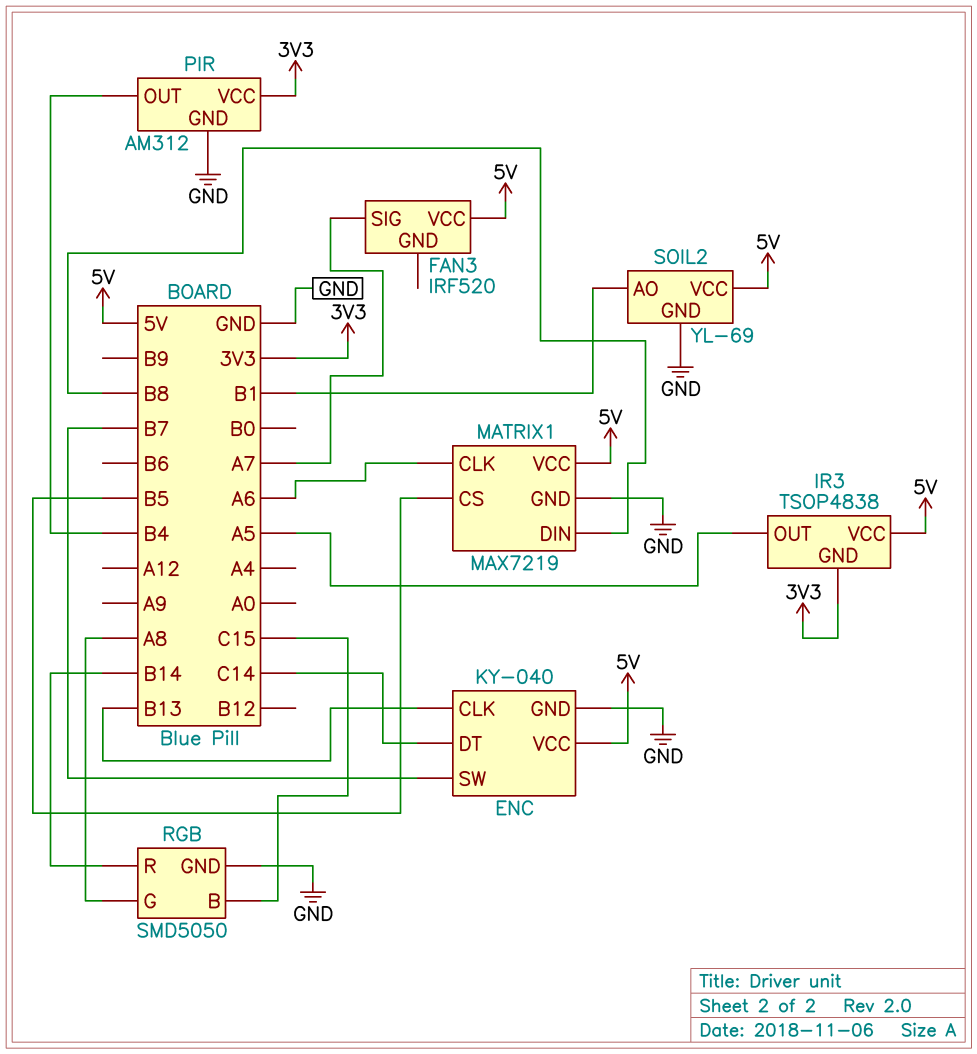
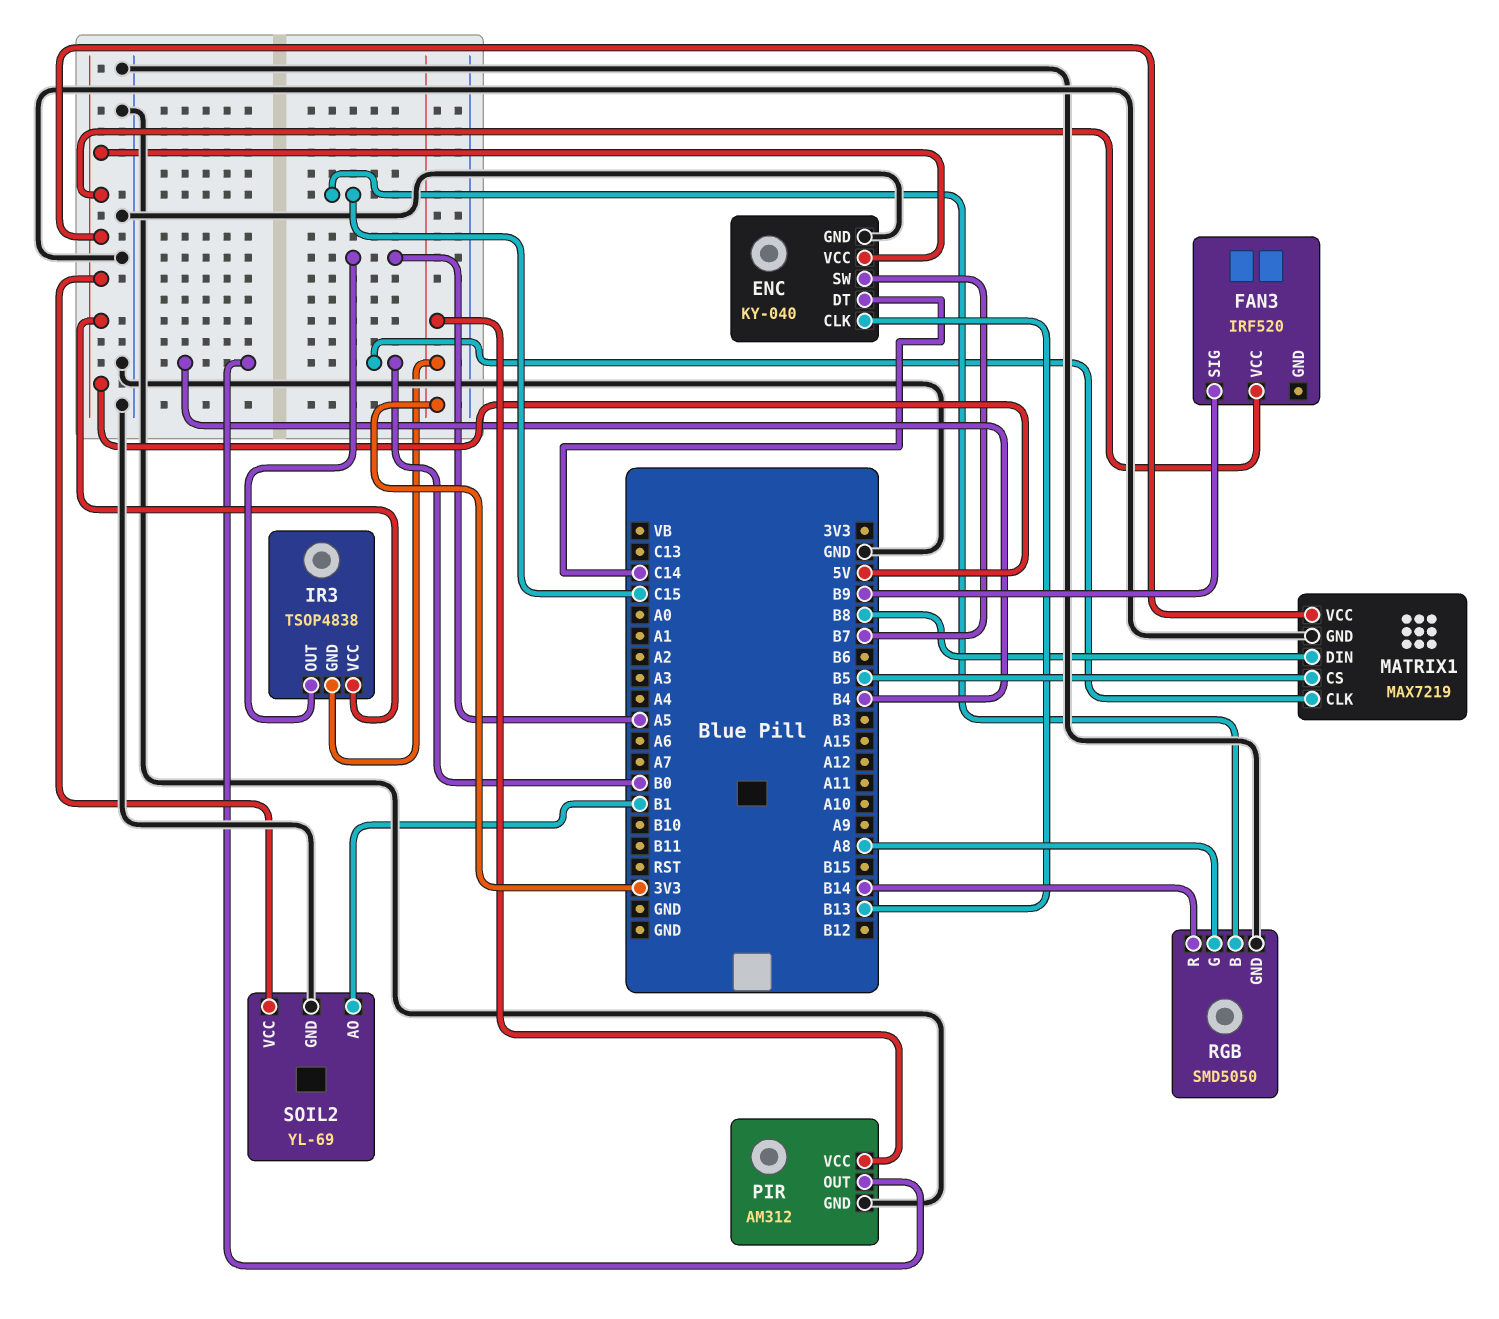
FAN3 pin SIG: A7 -> B9
MATRIX1 pin CLK: A6 -> B0

